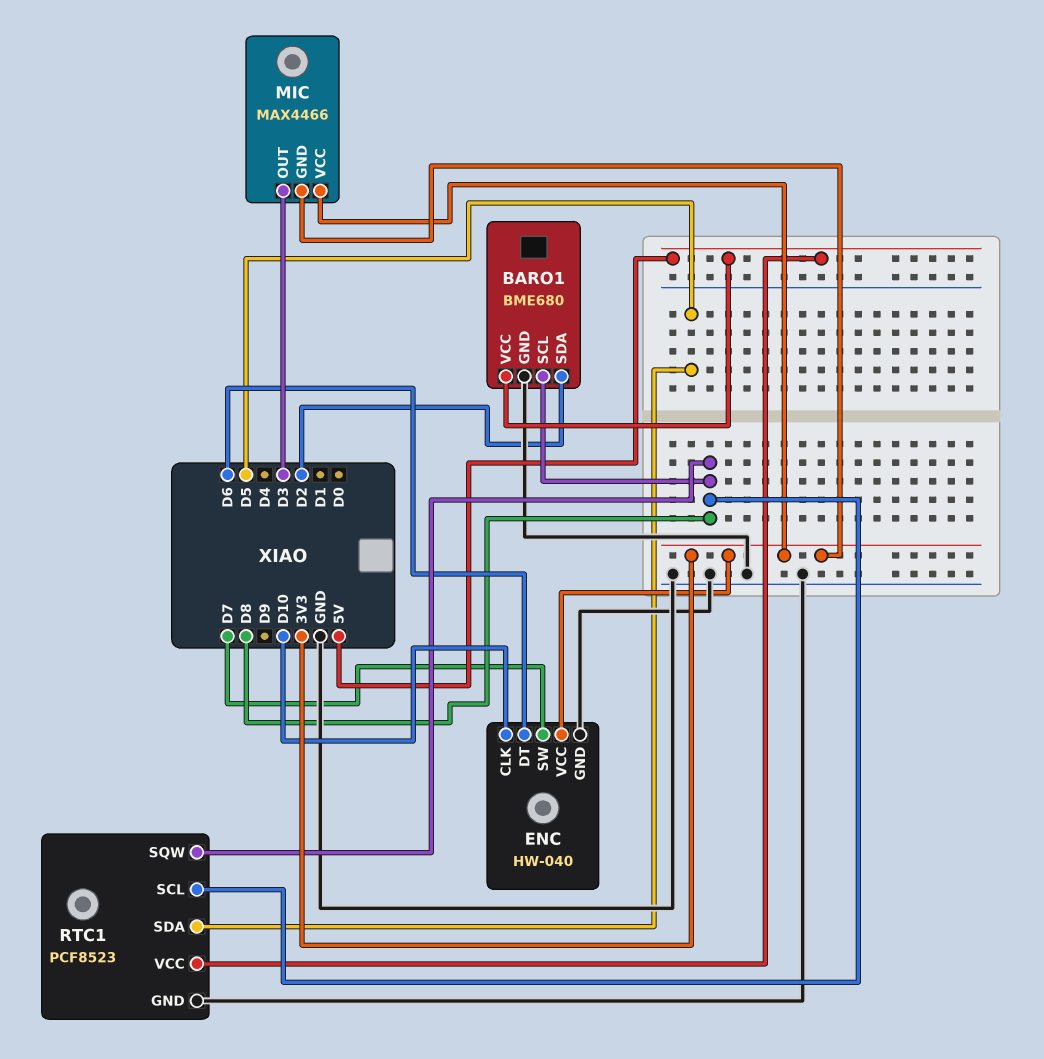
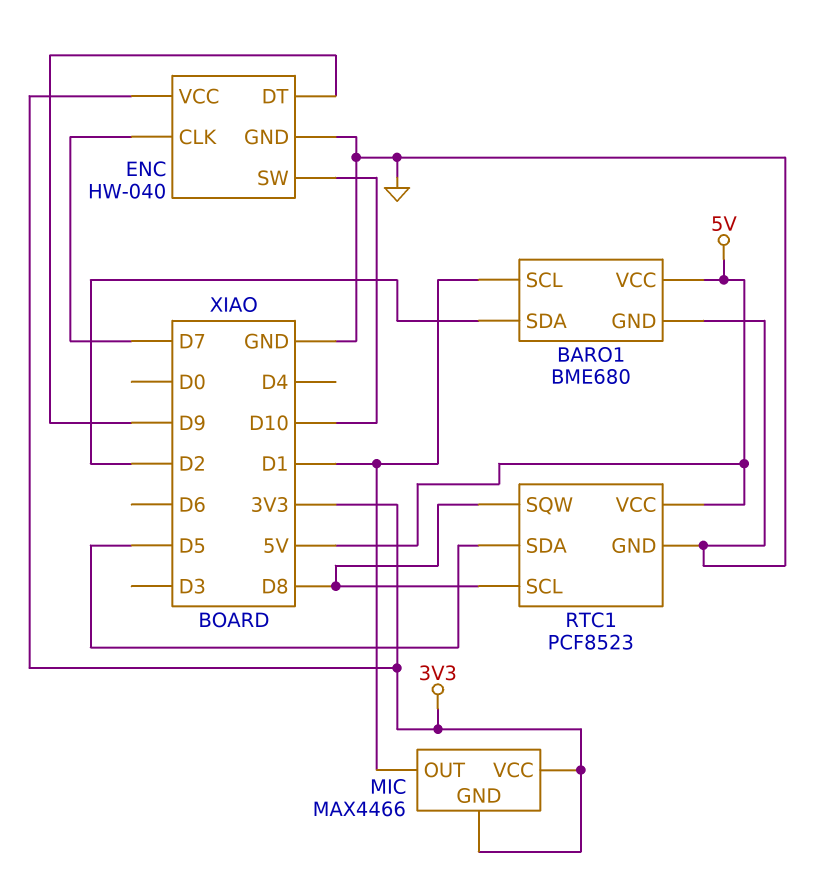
BARO1 pin SCL: D8 -> D1
ENC pin CLK: D10 -> D7
ENC pin DT: D6 -> D9
ENC pin SW: D7 -> D10
MIC pin OUT: D3 -> D1

